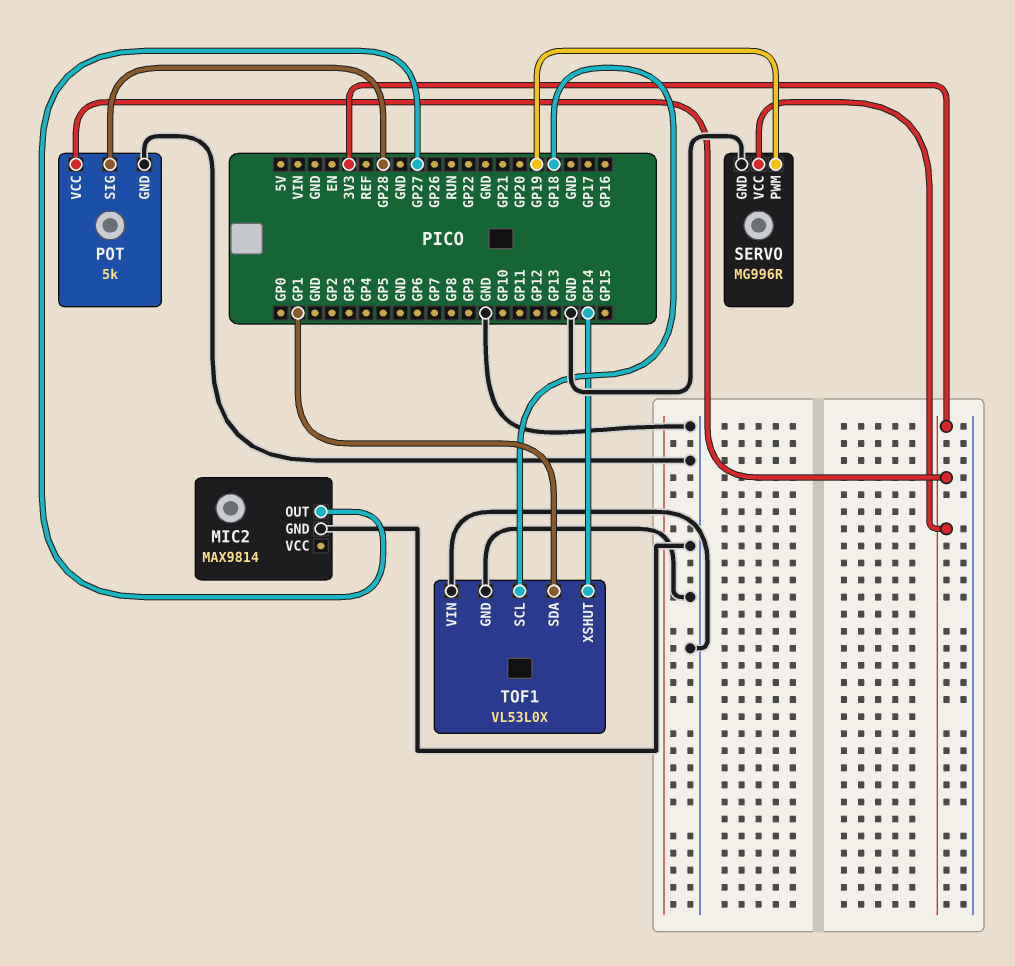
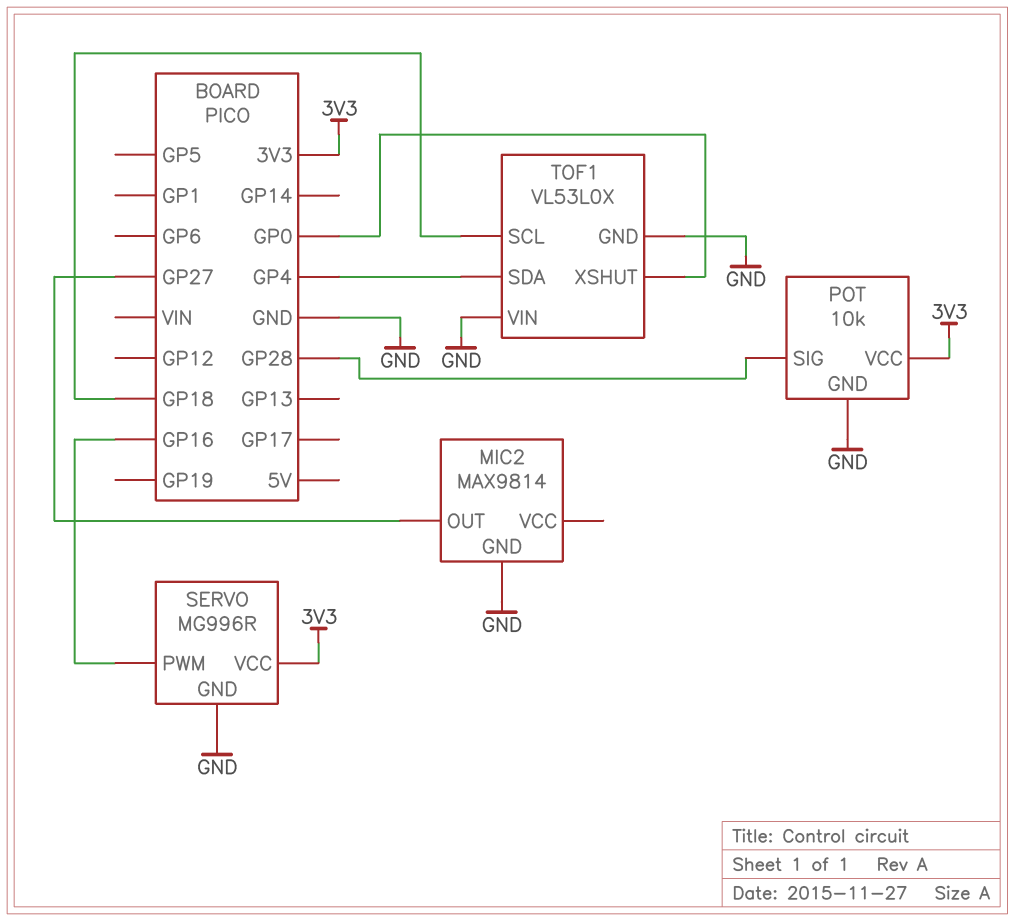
POT: 5k -> 10k
SERVO pin PWM: GP19 -> GP16
TOF1 pin SDA: GP1 -> GP4
TOF1 pin XSHUT: GP14 -> GP0

